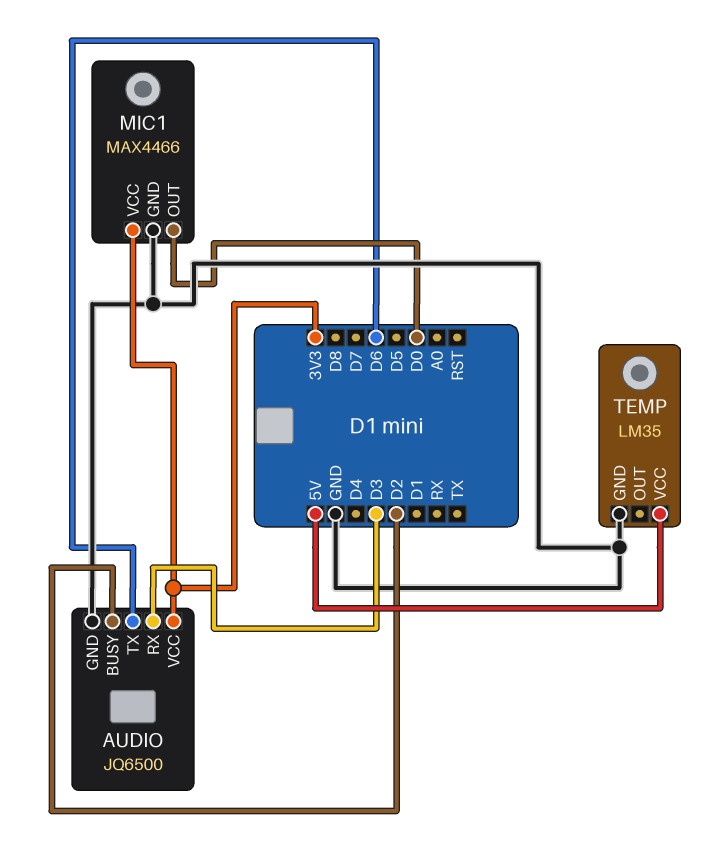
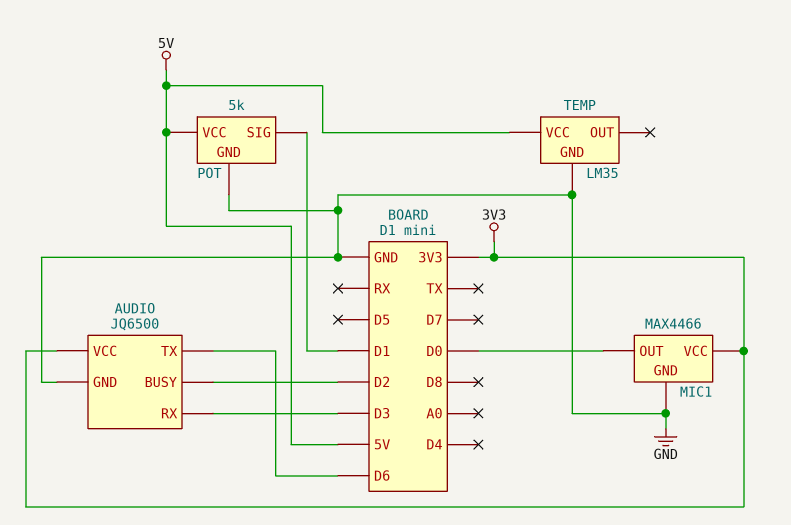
POT: none -> 5k
POT pin GND: none -> GND
POT pin SIG: none -> D1
POT pin VCC: none -> 5V

